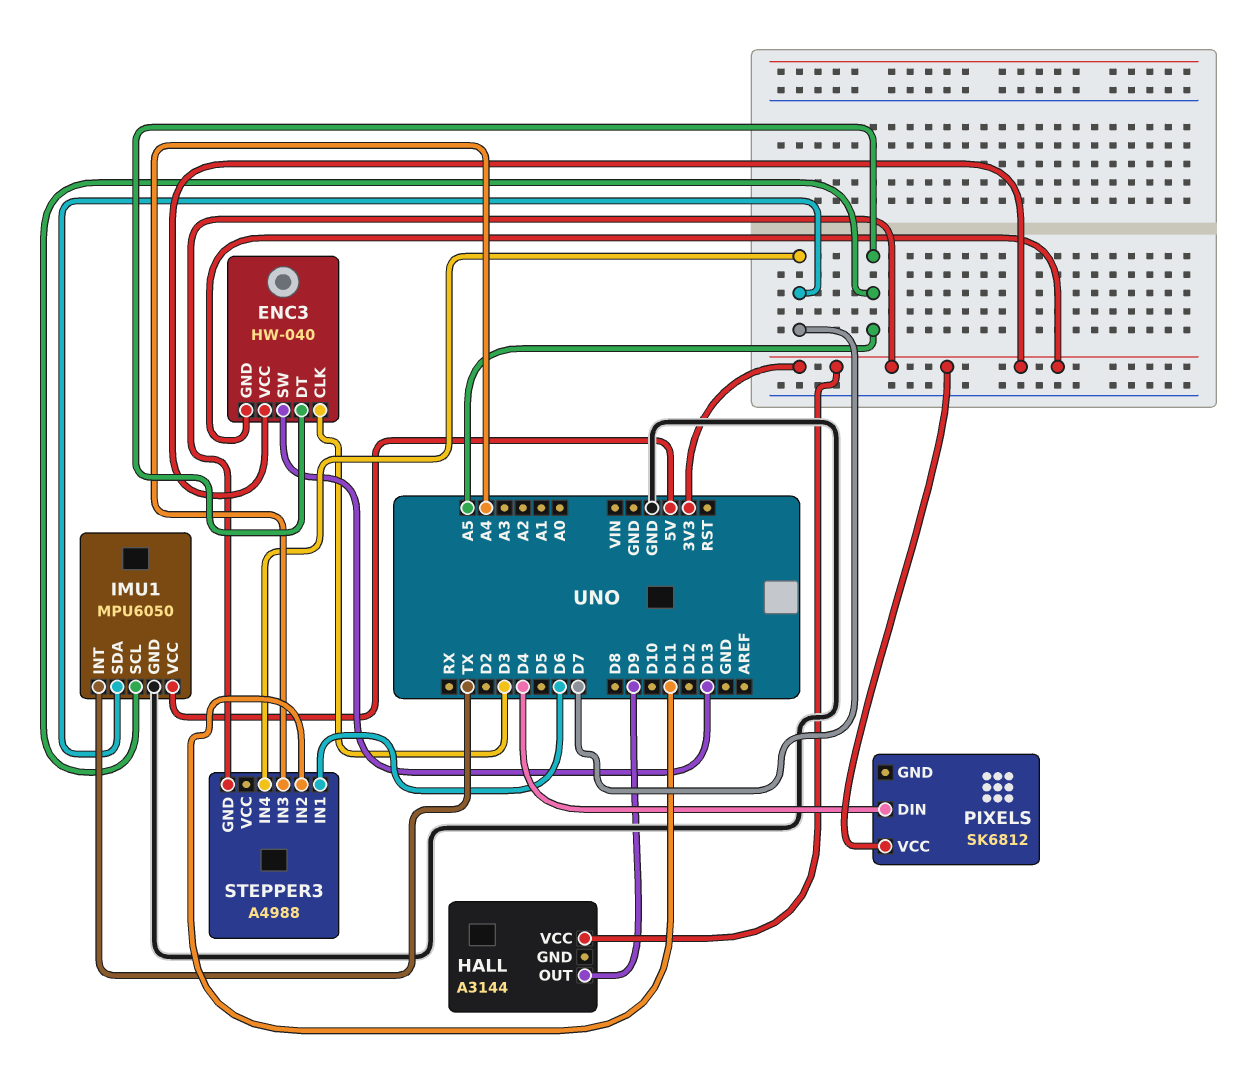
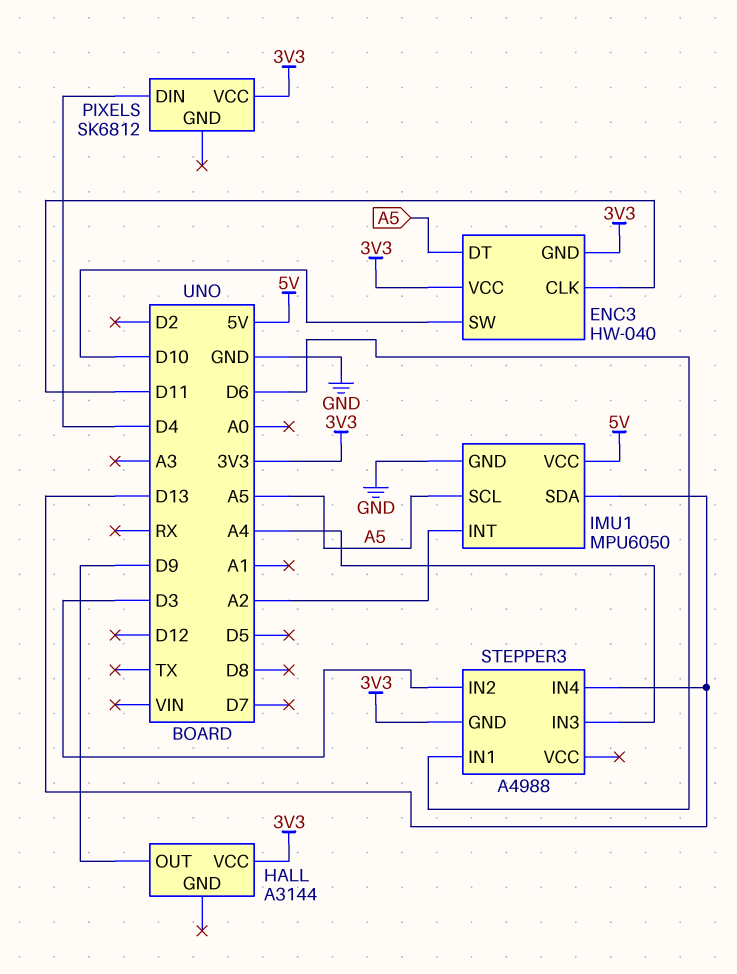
ENC3 pin CLK: D3 -> D11
ENC3 pin SW: D13 -> D10
IMU1 pin INT: TX -> A2
IMU1 pin SDA: D7 -> D13
STEPPER3 pin IN2: D11 -> D3
STEPPER3 pin IN4: D7 -> D13

